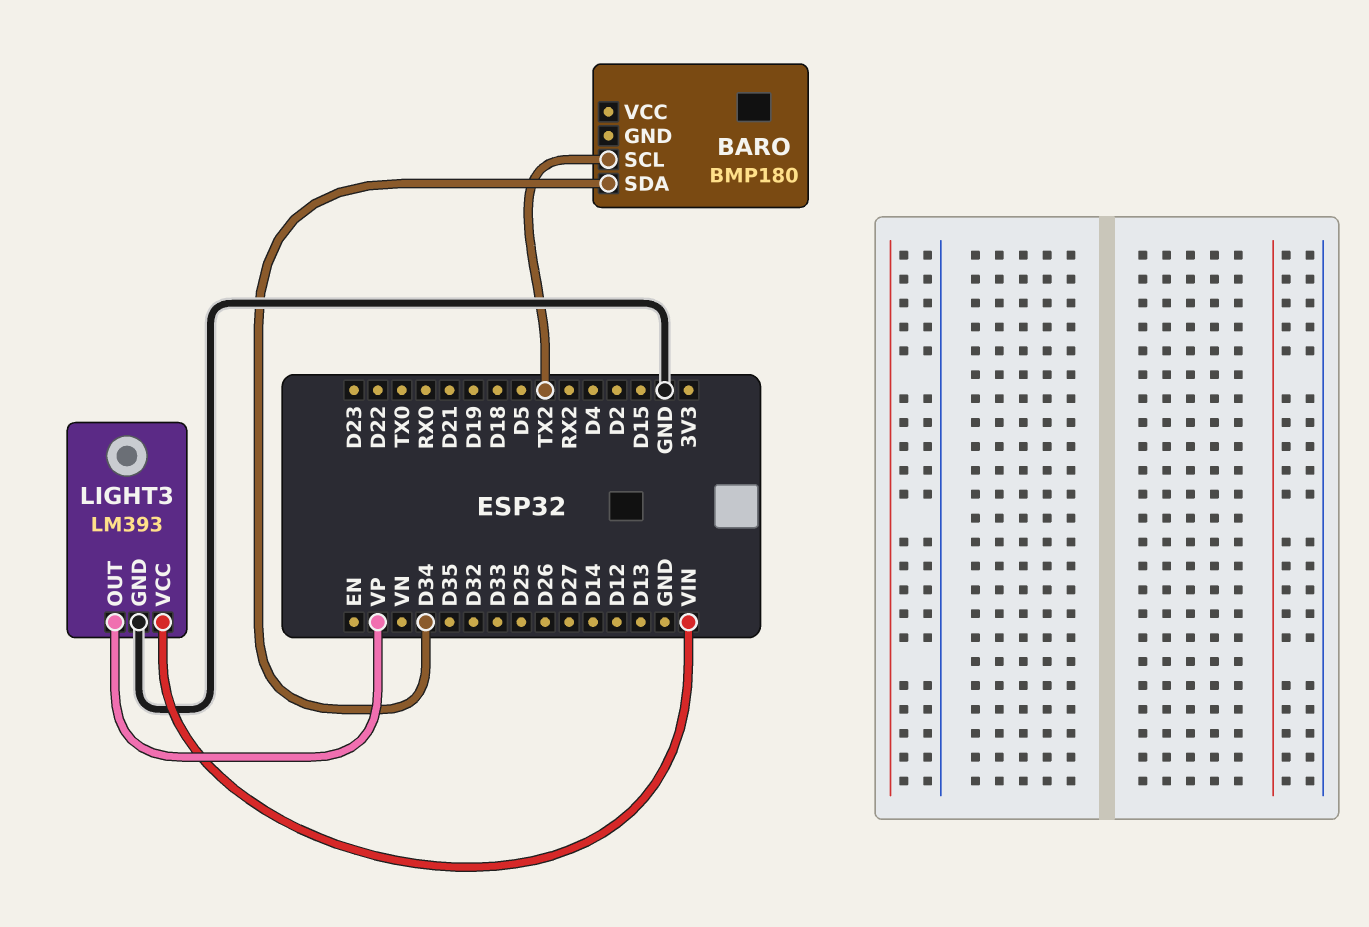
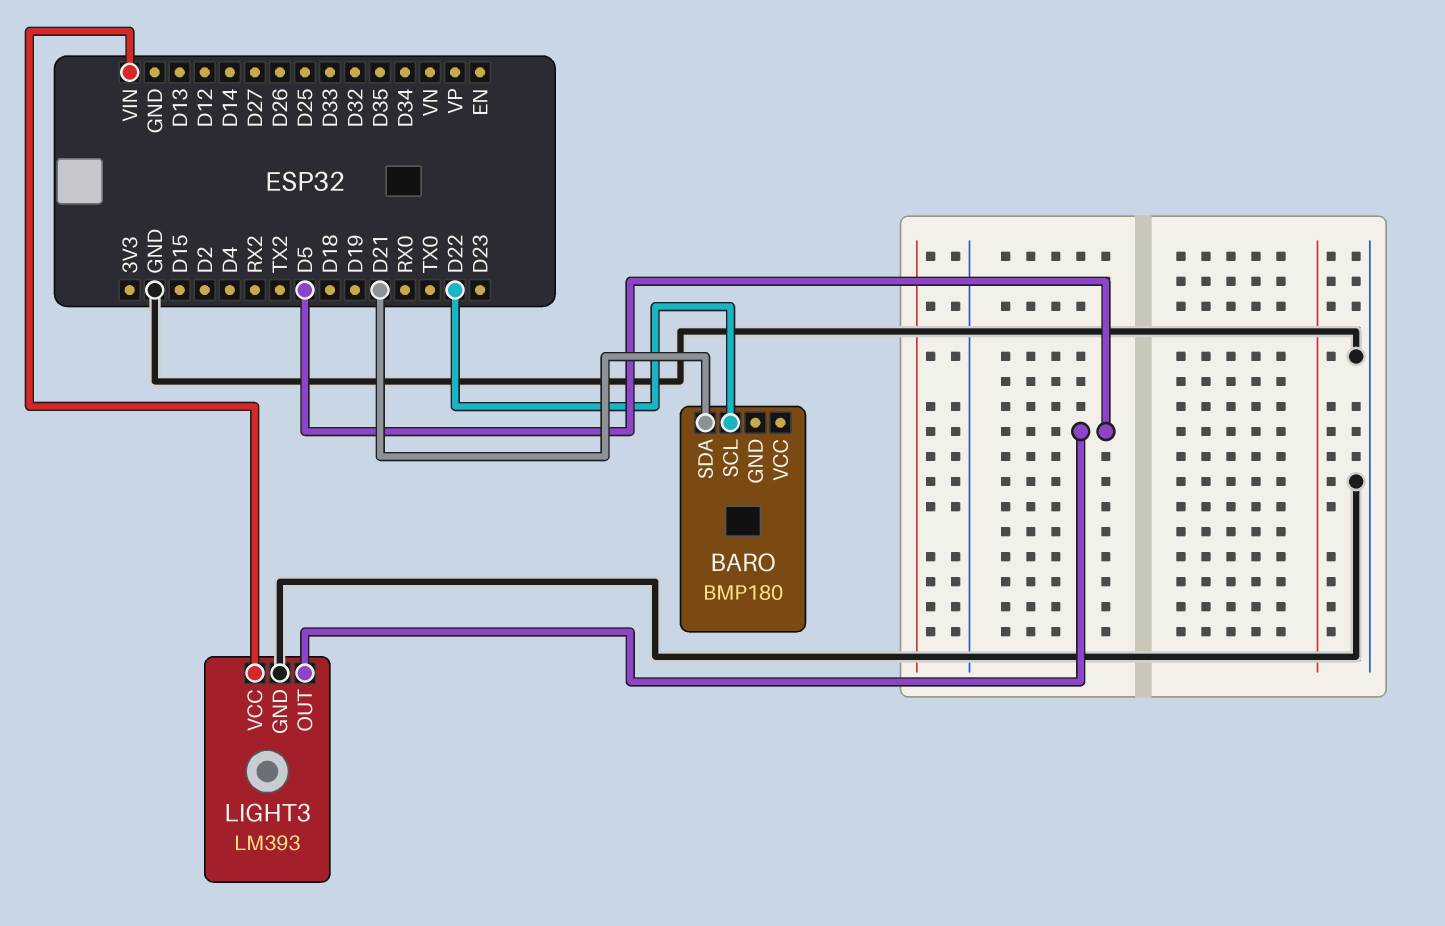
BARO pin SCL: TX2 -> D22
BARO pin SDA: D34 -> D21
LIGHT3 pin OUT: VP -> D5

